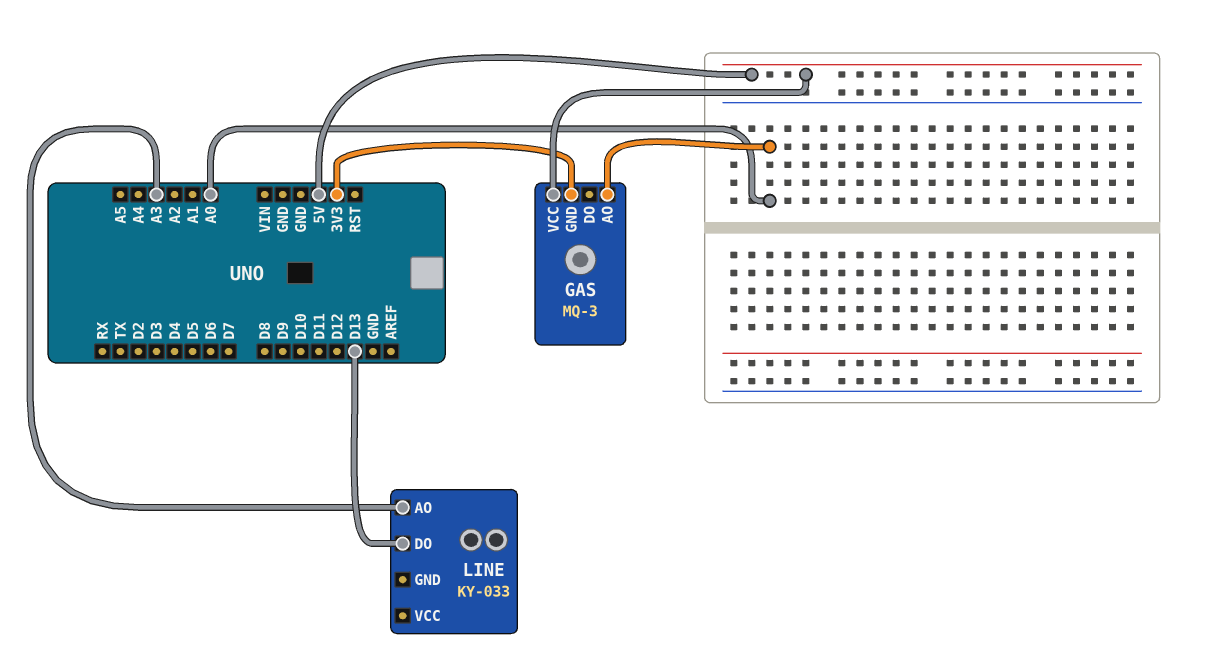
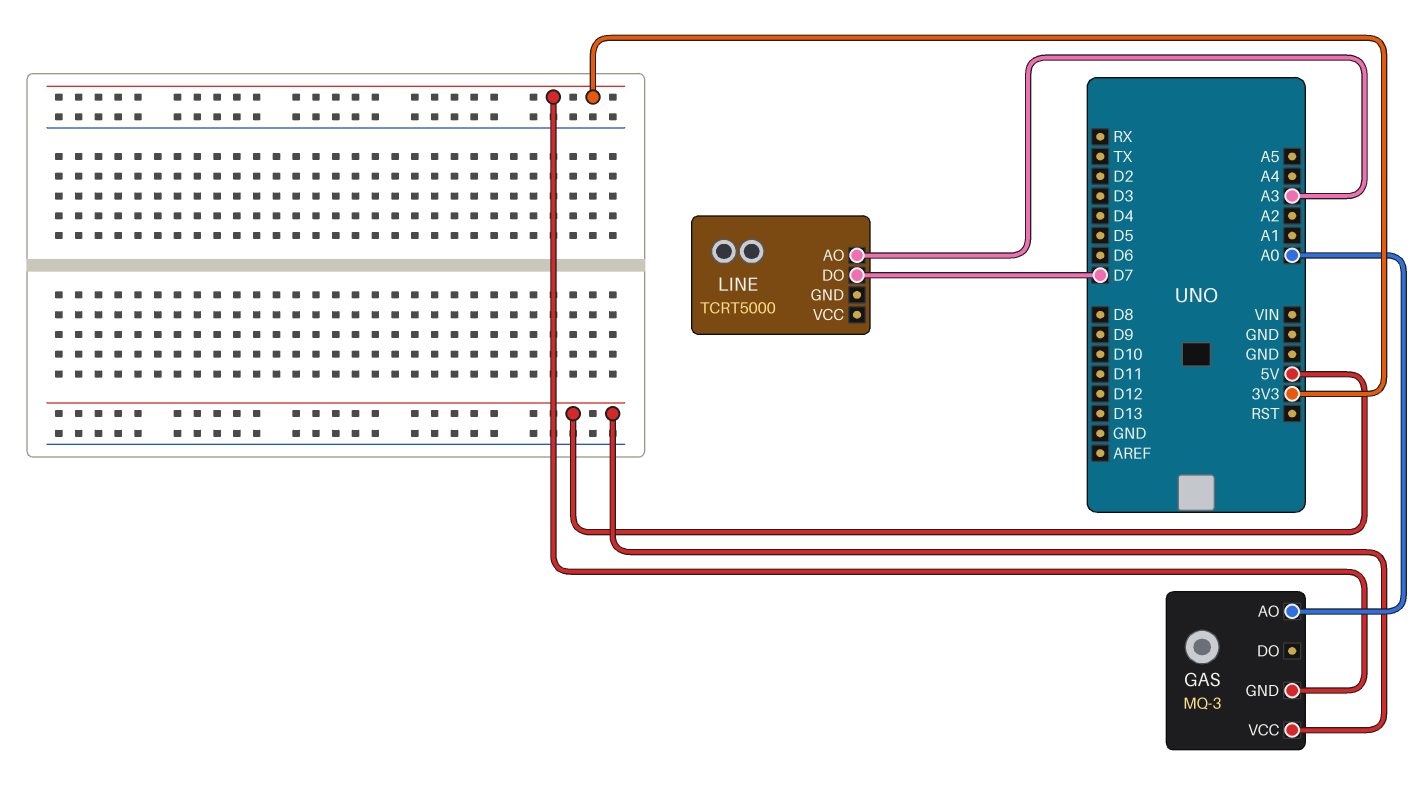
LINE: KY-033 -> TCRT5000
LINE pin DO: D13 -> D7

